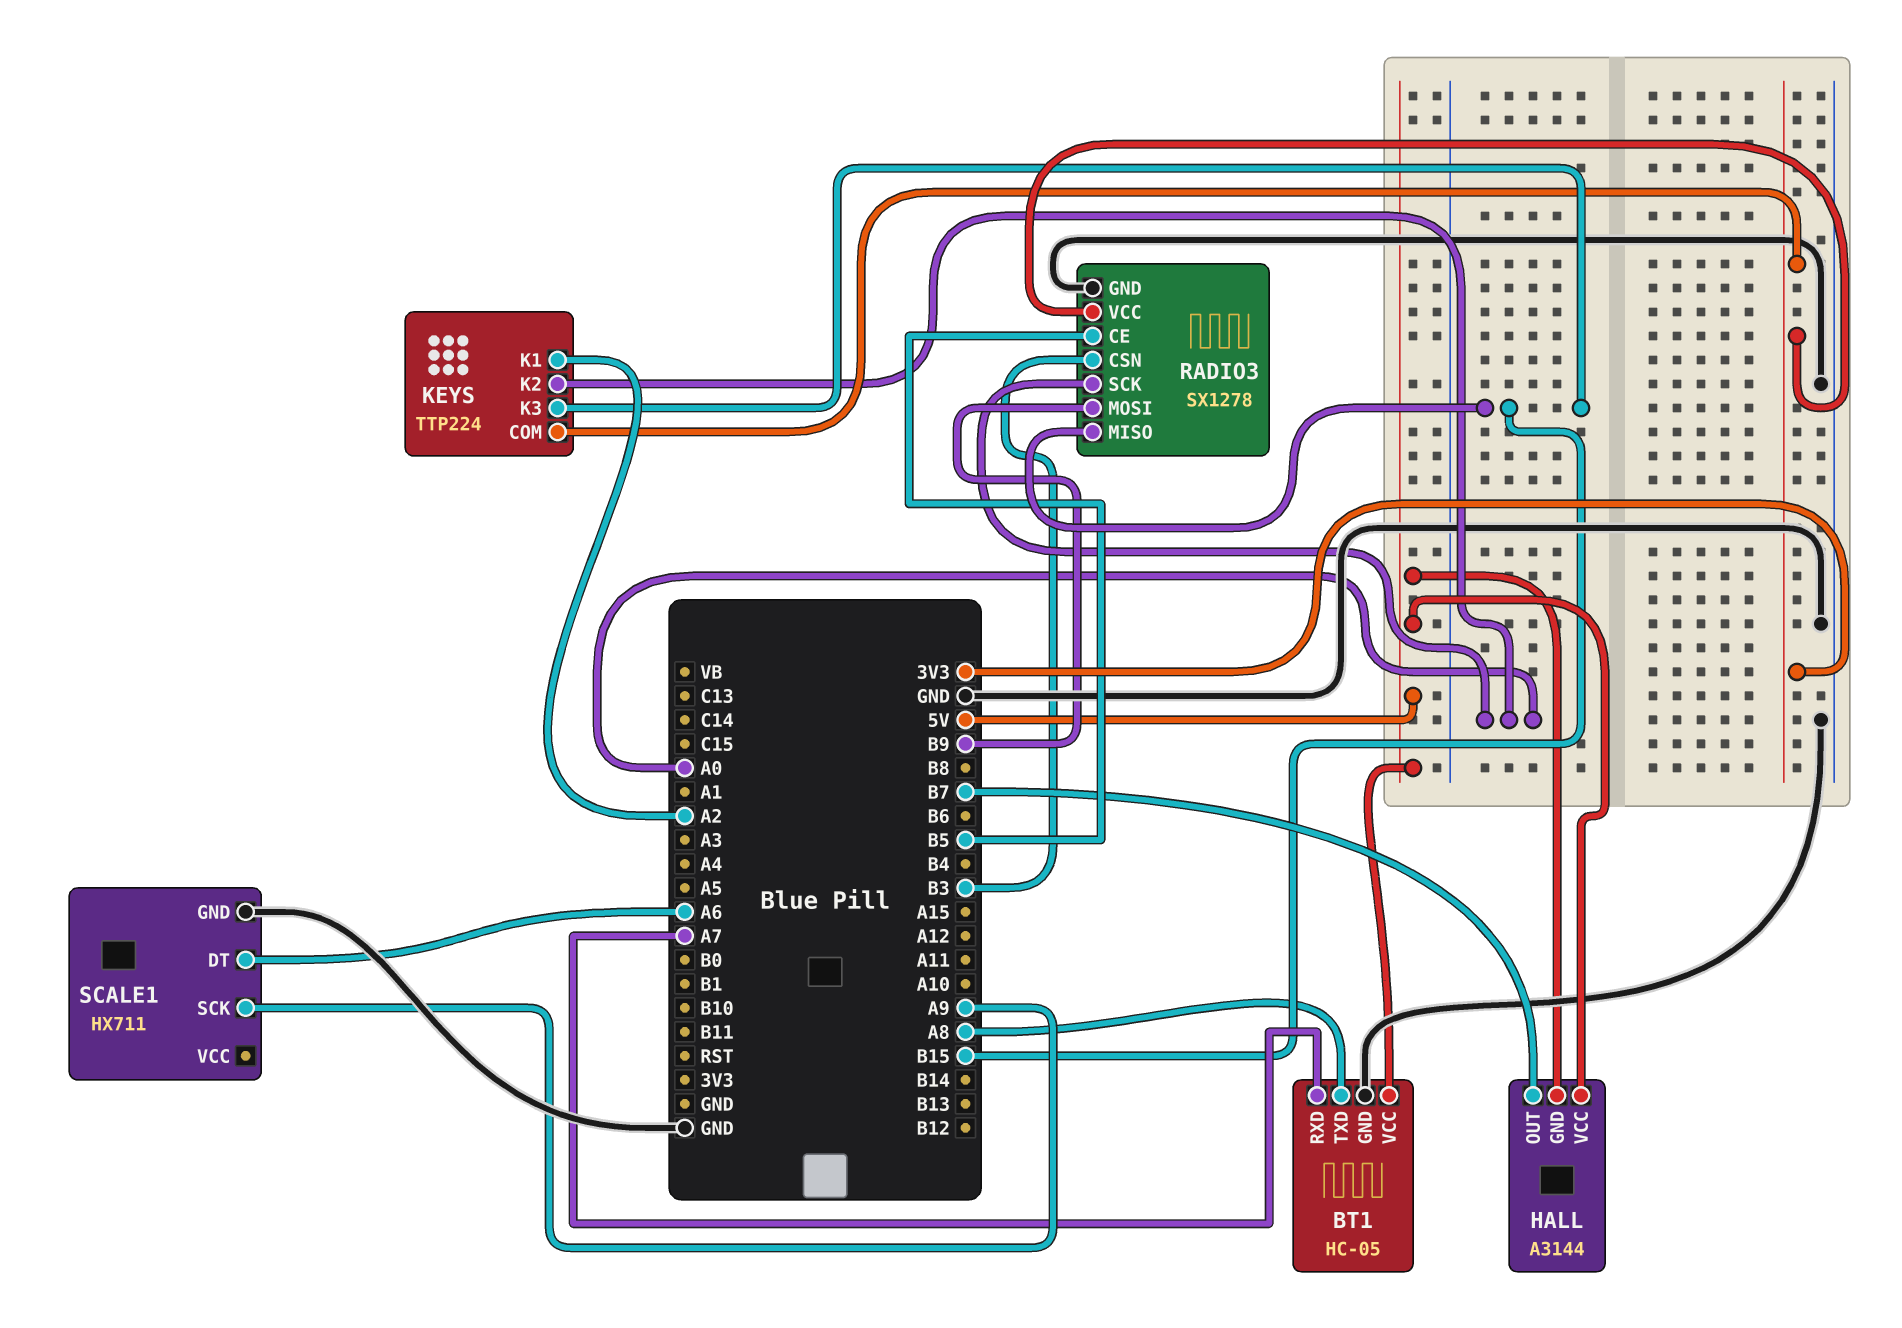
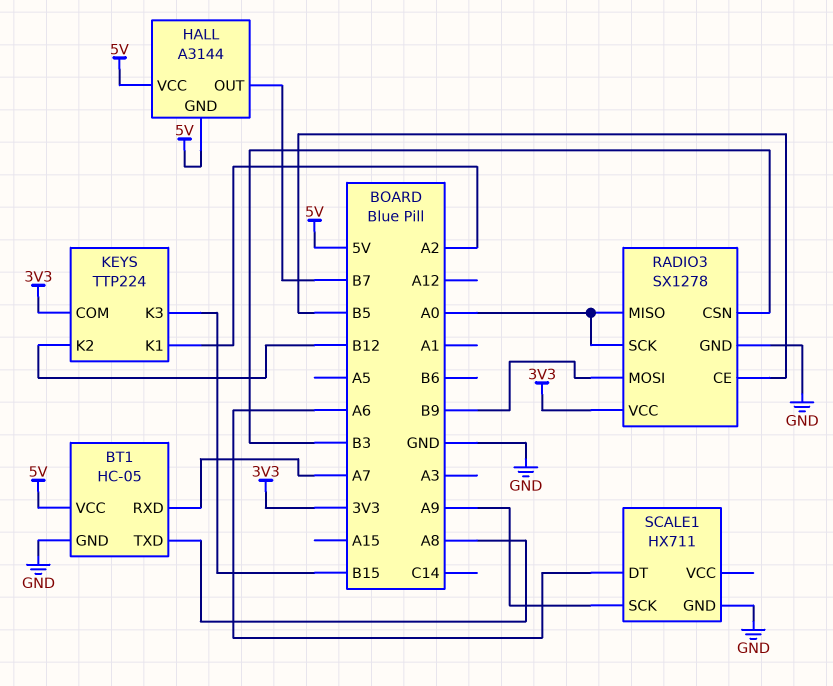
KEYS pin K2: A0 -> B12
RADIO3 pin MISO: B15 -> A0

